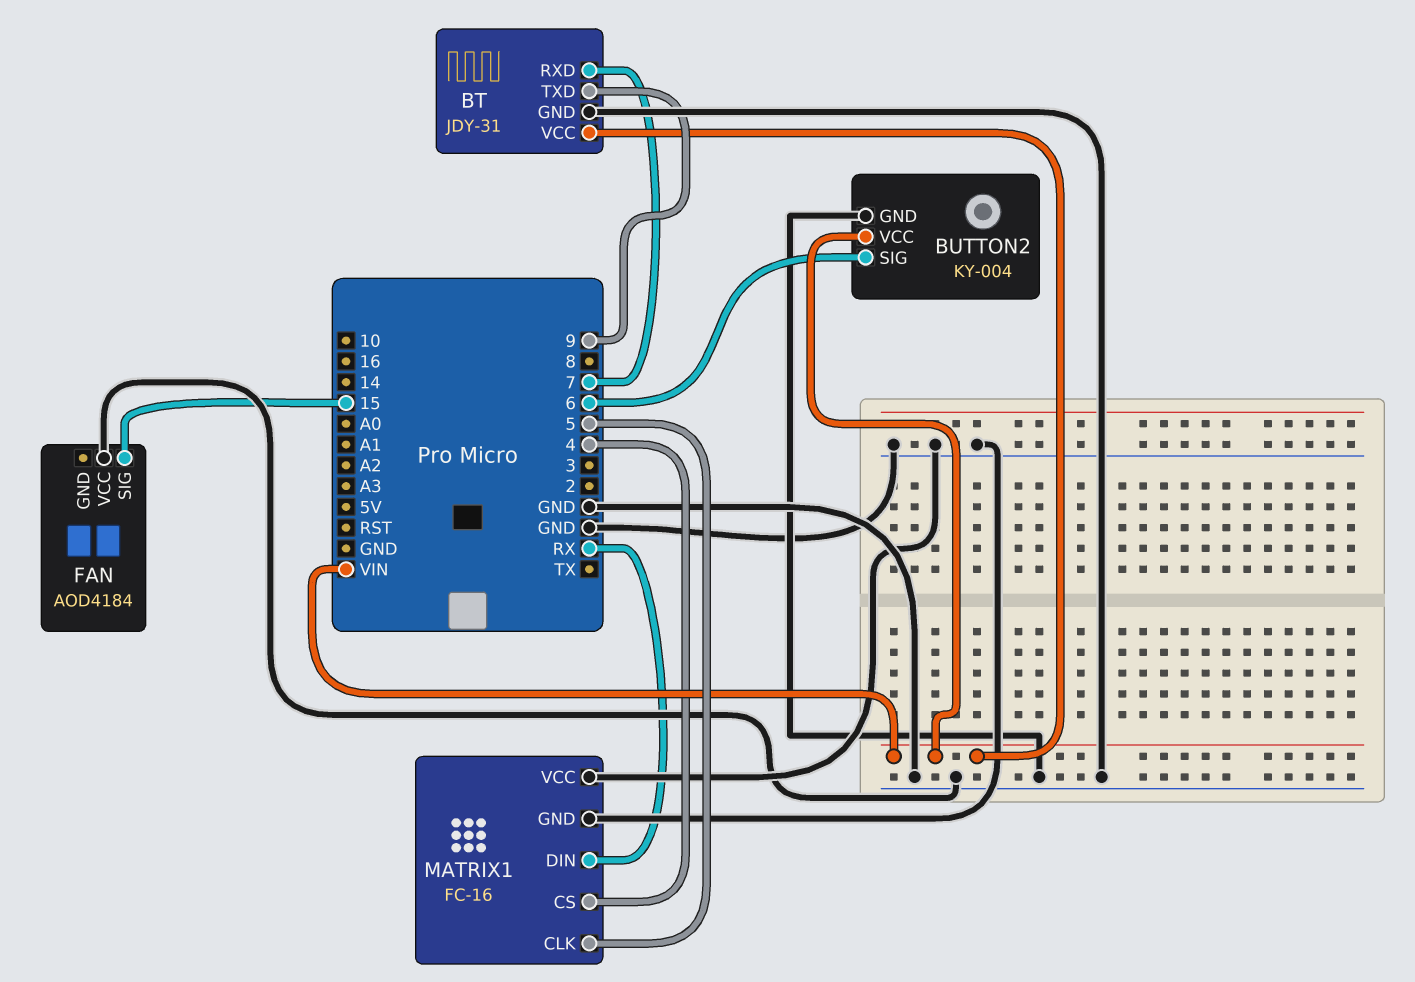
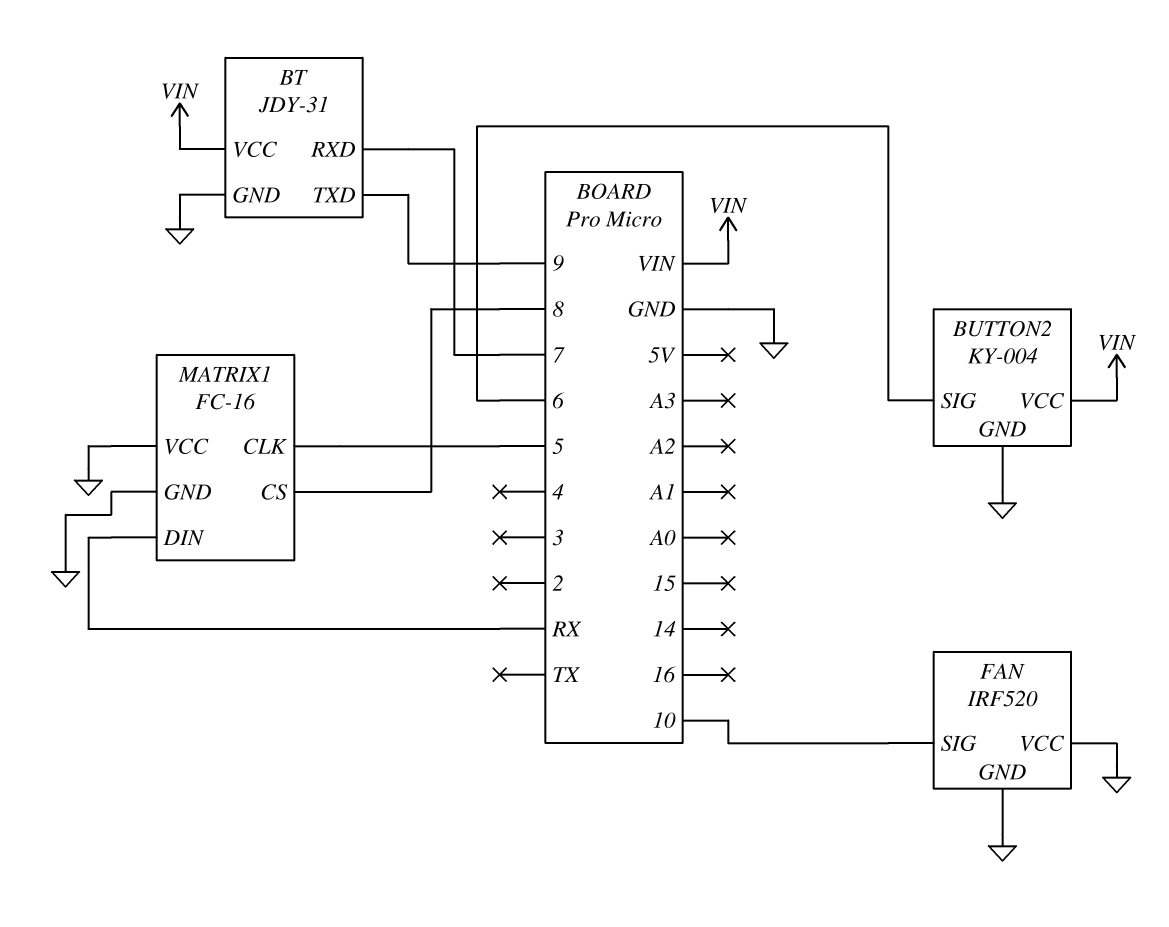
FAN: AOD4184 -> IRF520
FAN pin GND: none -> GND
FAN pin SIG: 15 -> 10
MATRIX1 pin CS: 4 -> 8

